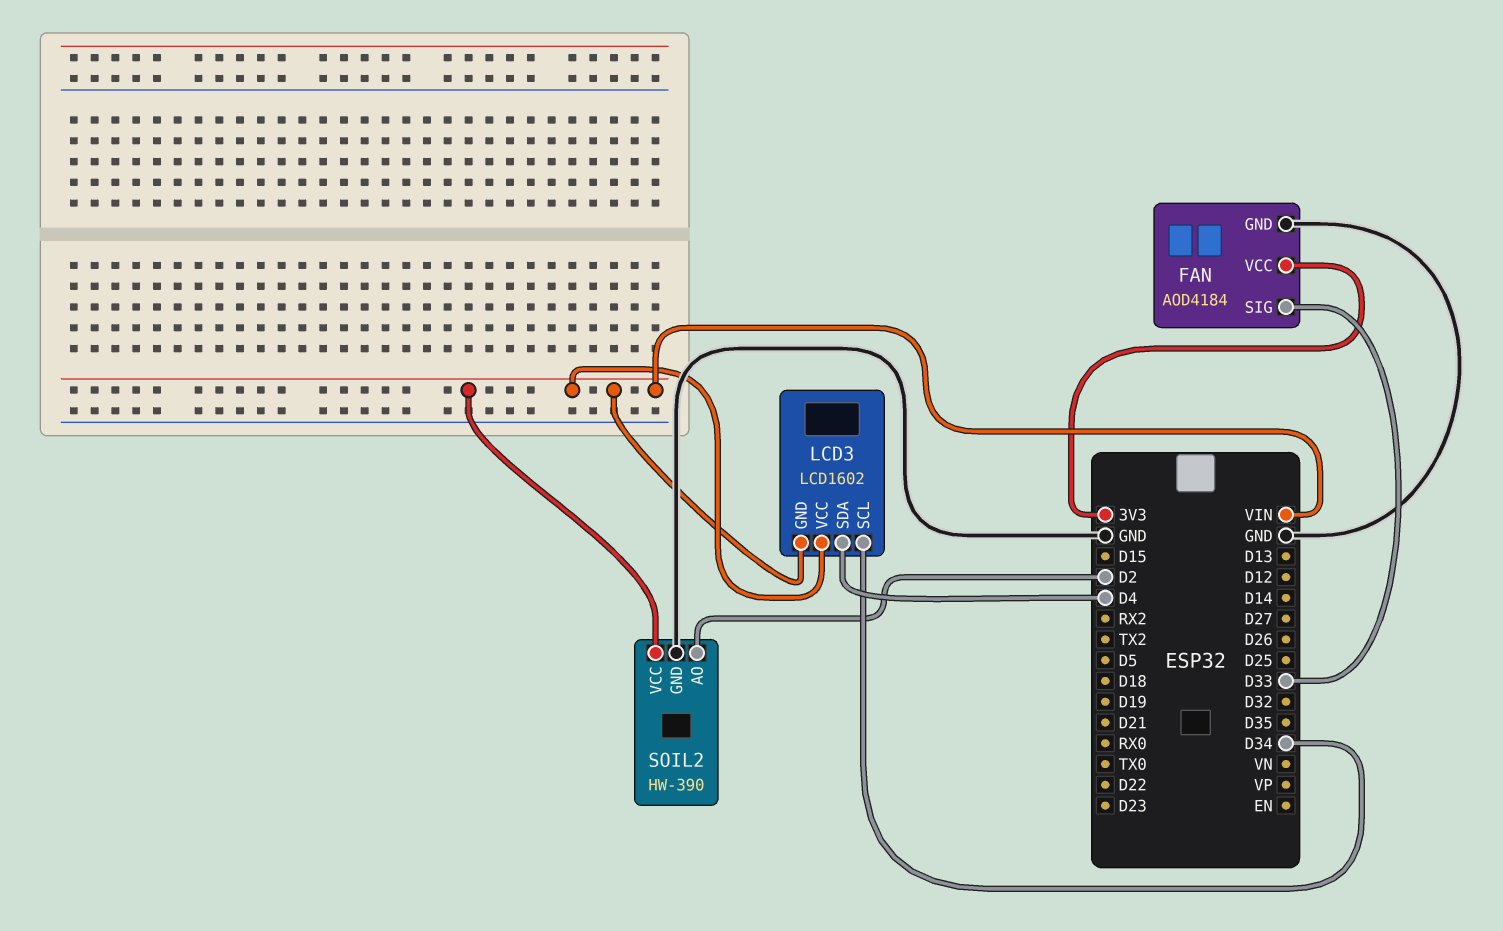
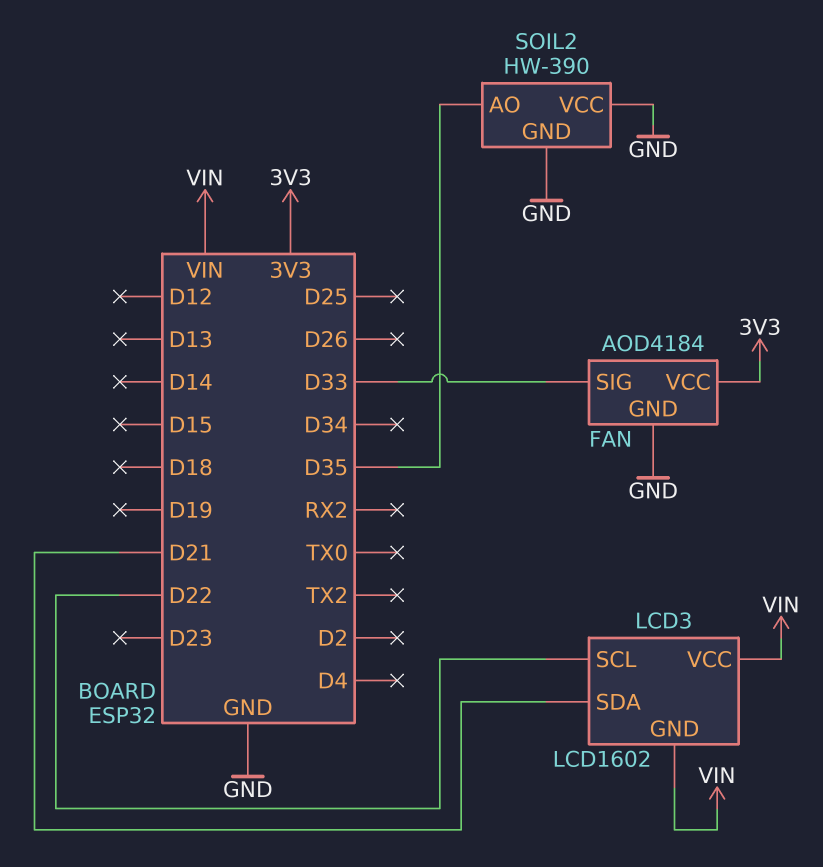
LCD3 pin SCL: D34 -> D22
LCD3 pin SDA: D4 -> D21
SOIL2 pin AO: D2 -> D35
SOIL2 pin VCC: VIN -> GND

